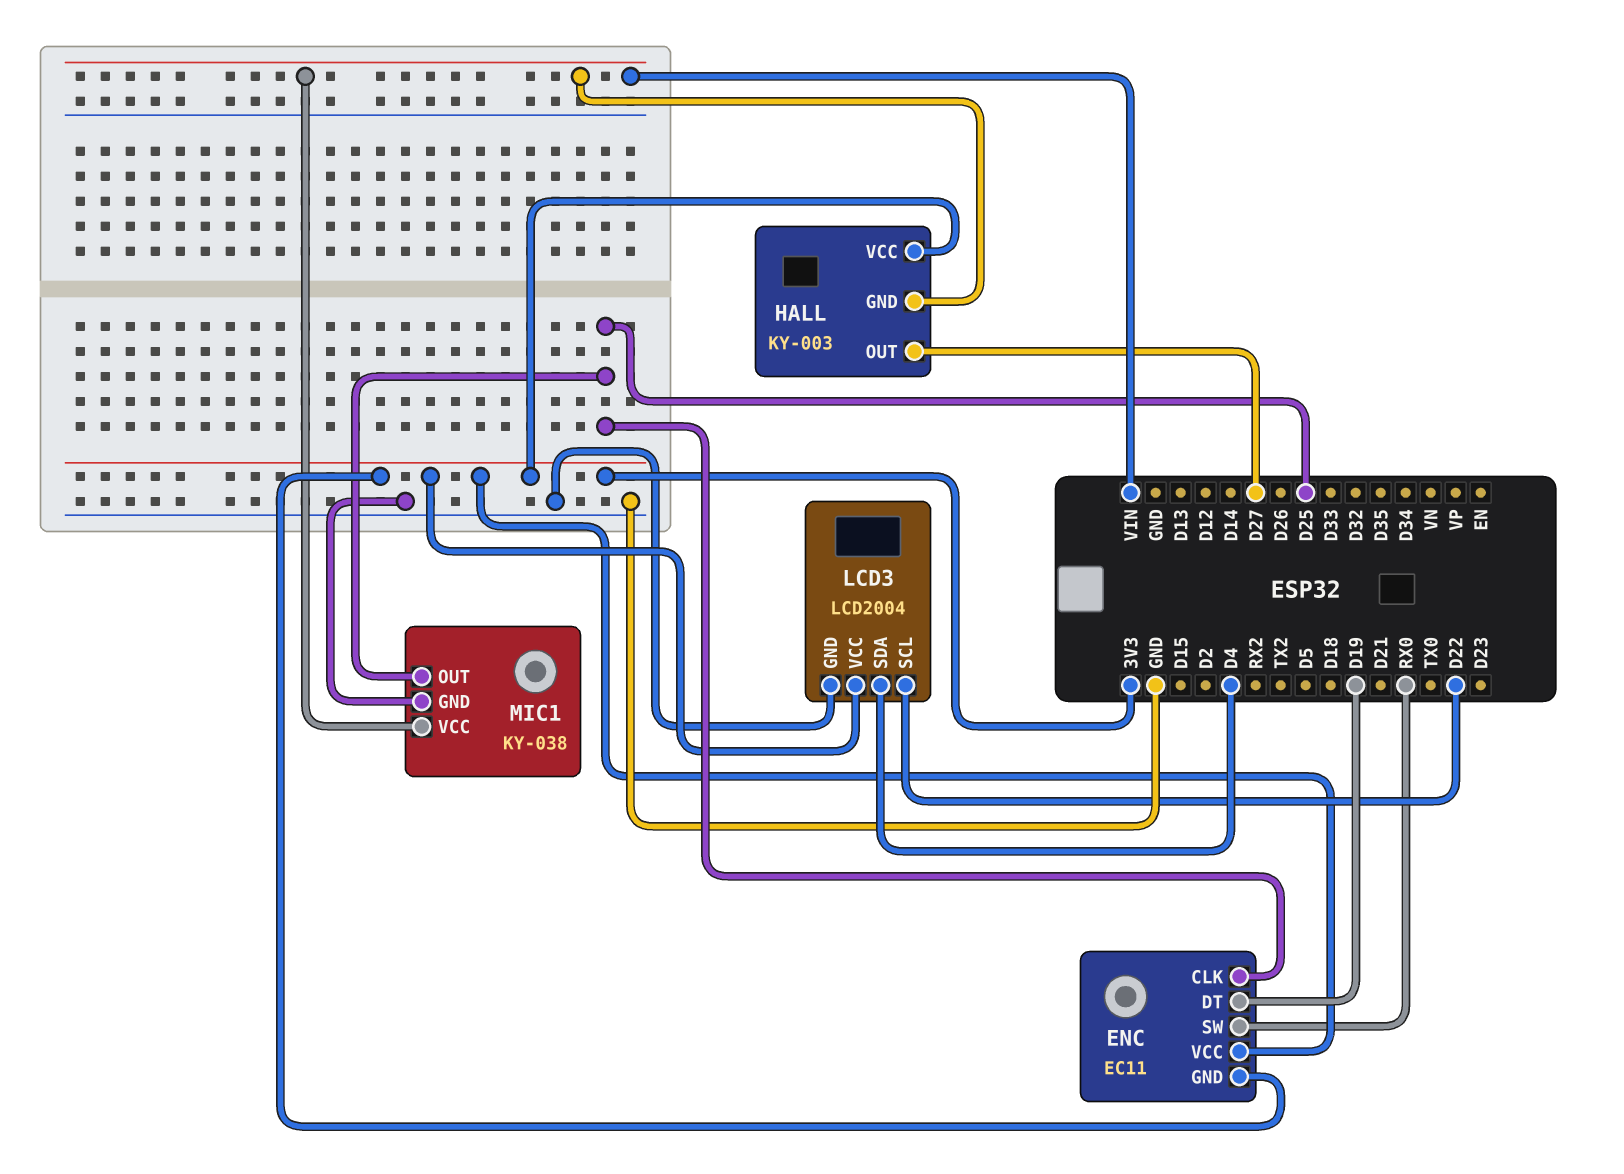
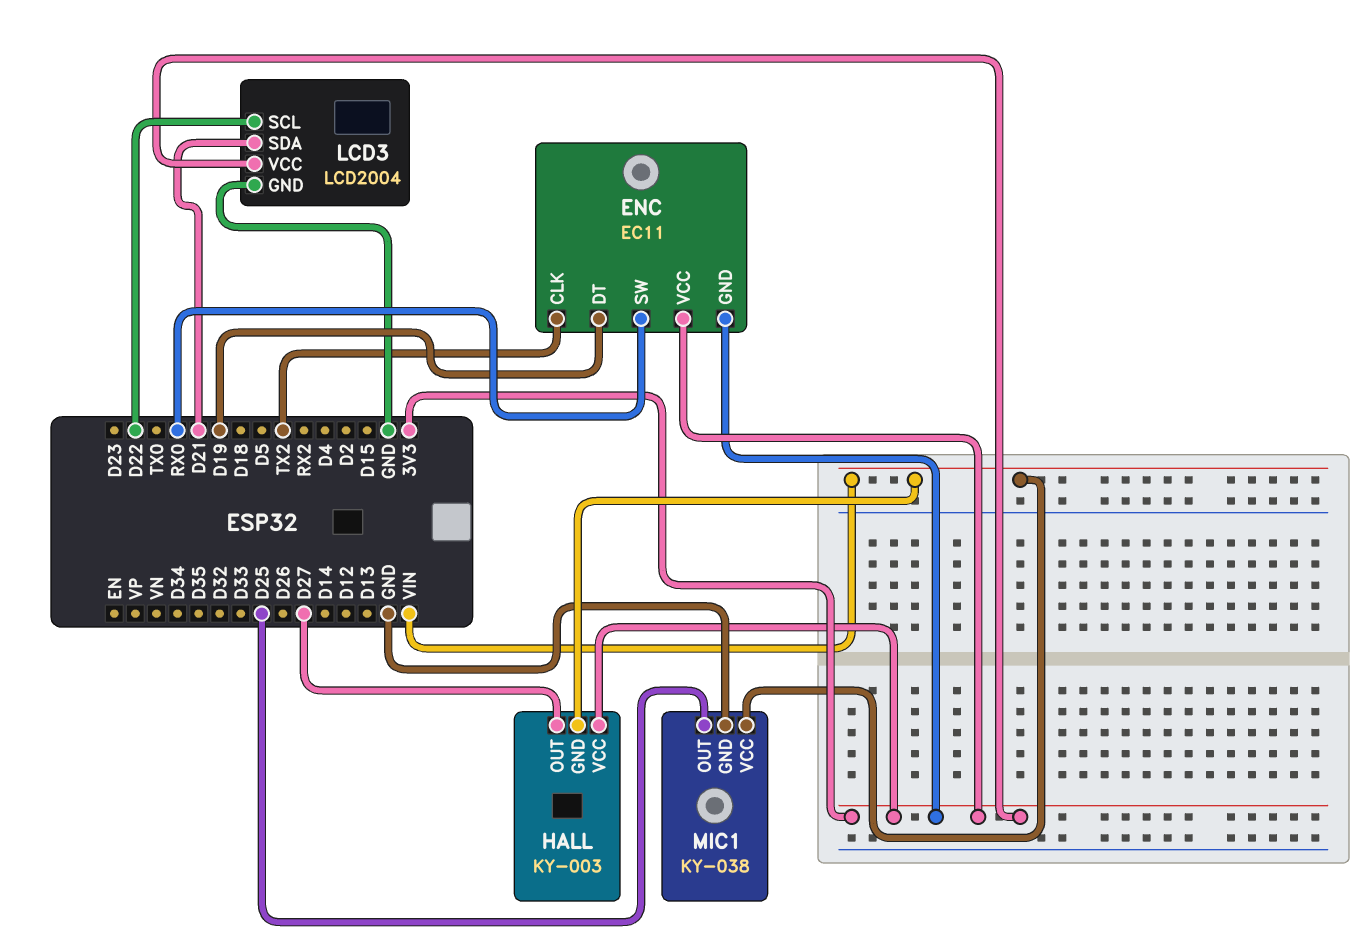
ENC pin CLK: D25 -> TX2
LCD3 pin SDA: D4 -> D21

